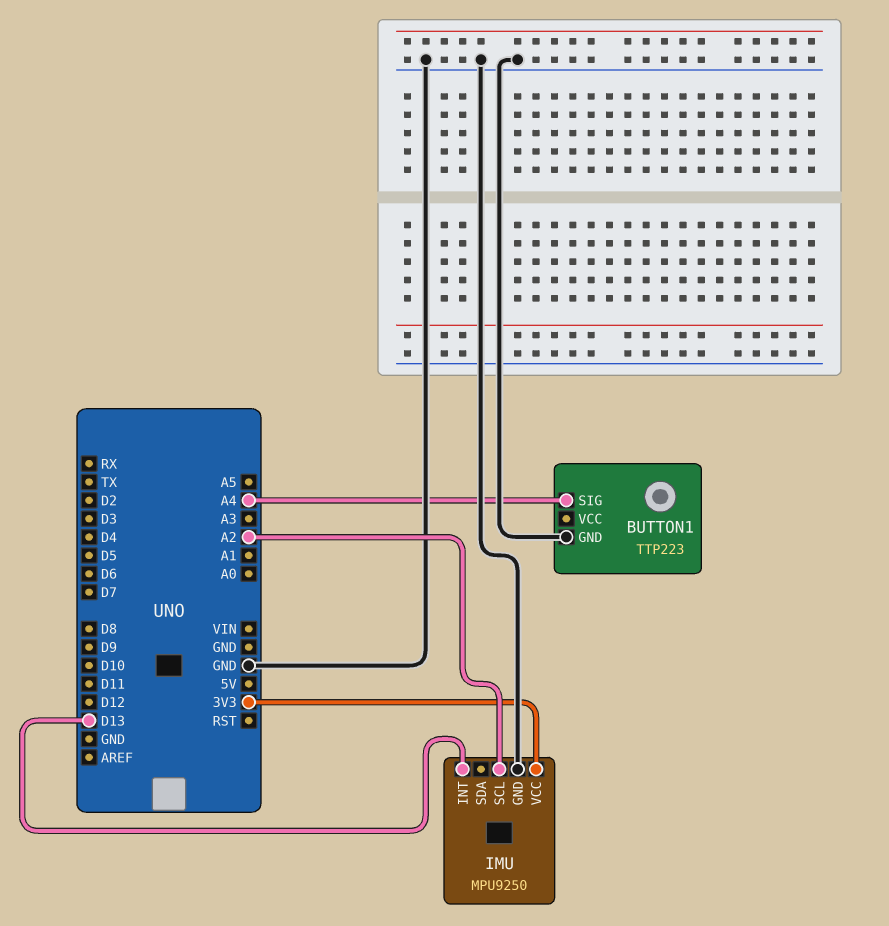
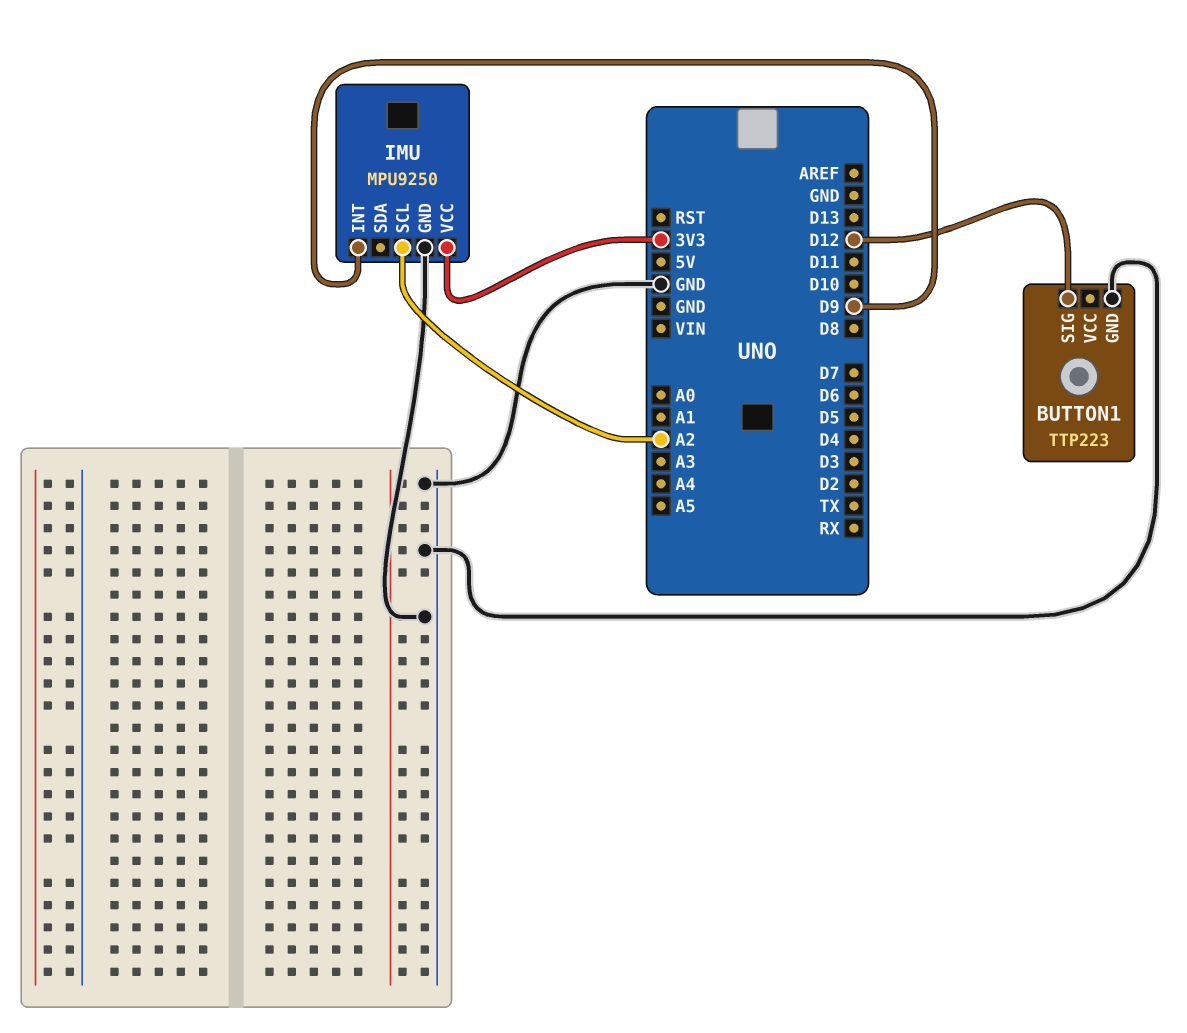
BUTTON1 pin SIG: A4 -> D12
IMU pin INT: D13 -> D9

